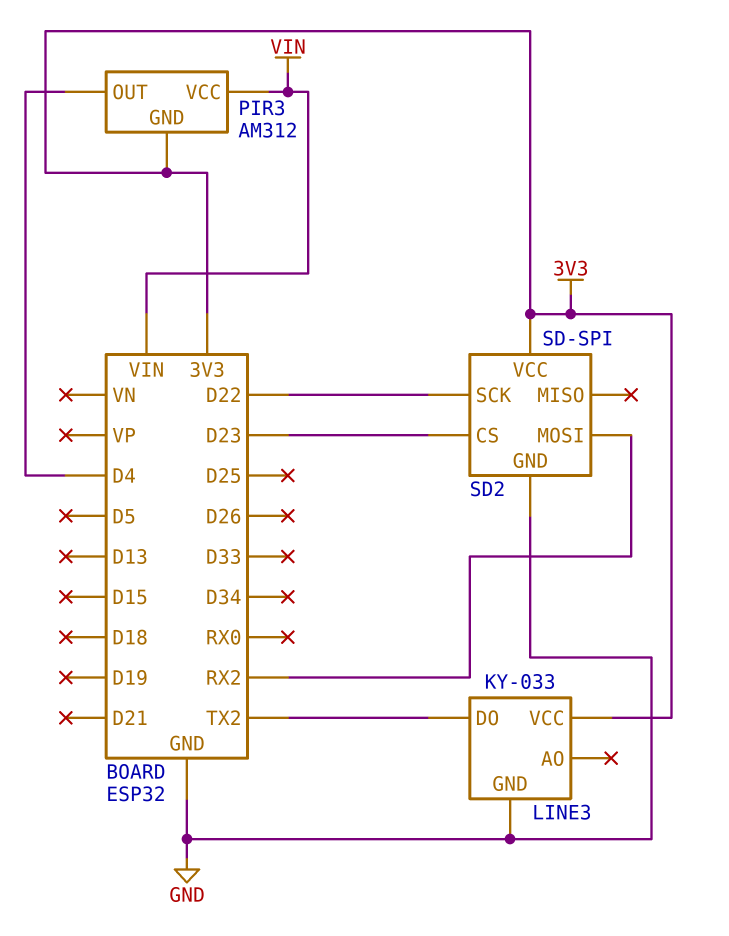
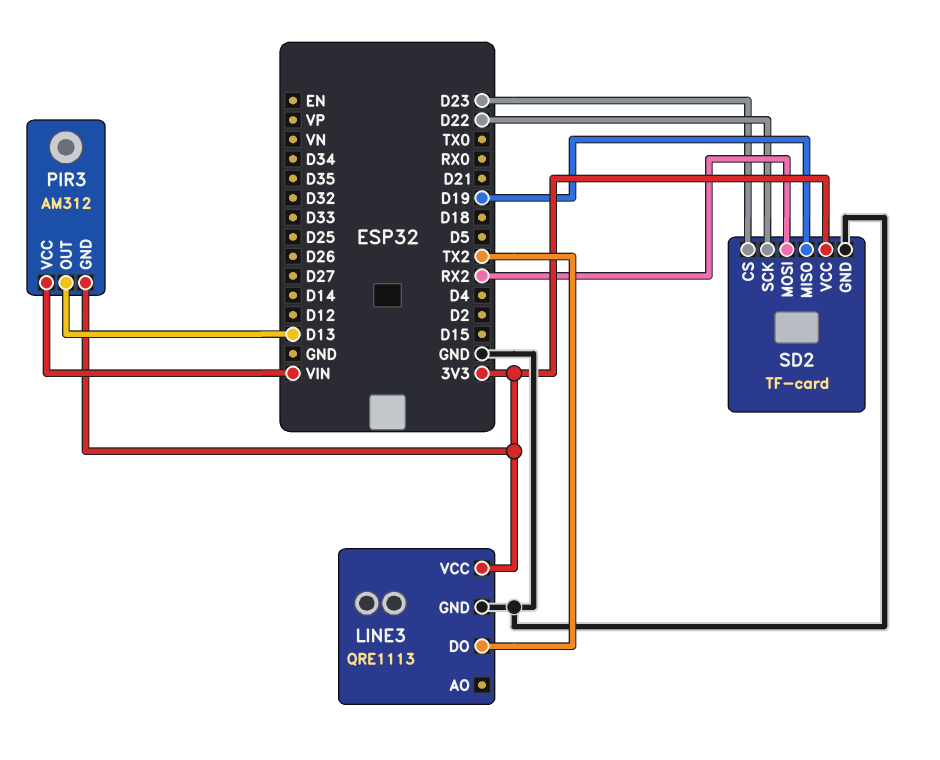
LINE3: KY-033 -> QRE1113
PIR3 pin OUT: D4 -> D13
SD2: SD-SPI -> TF-card
SD2 pin MISO: none -> D19

